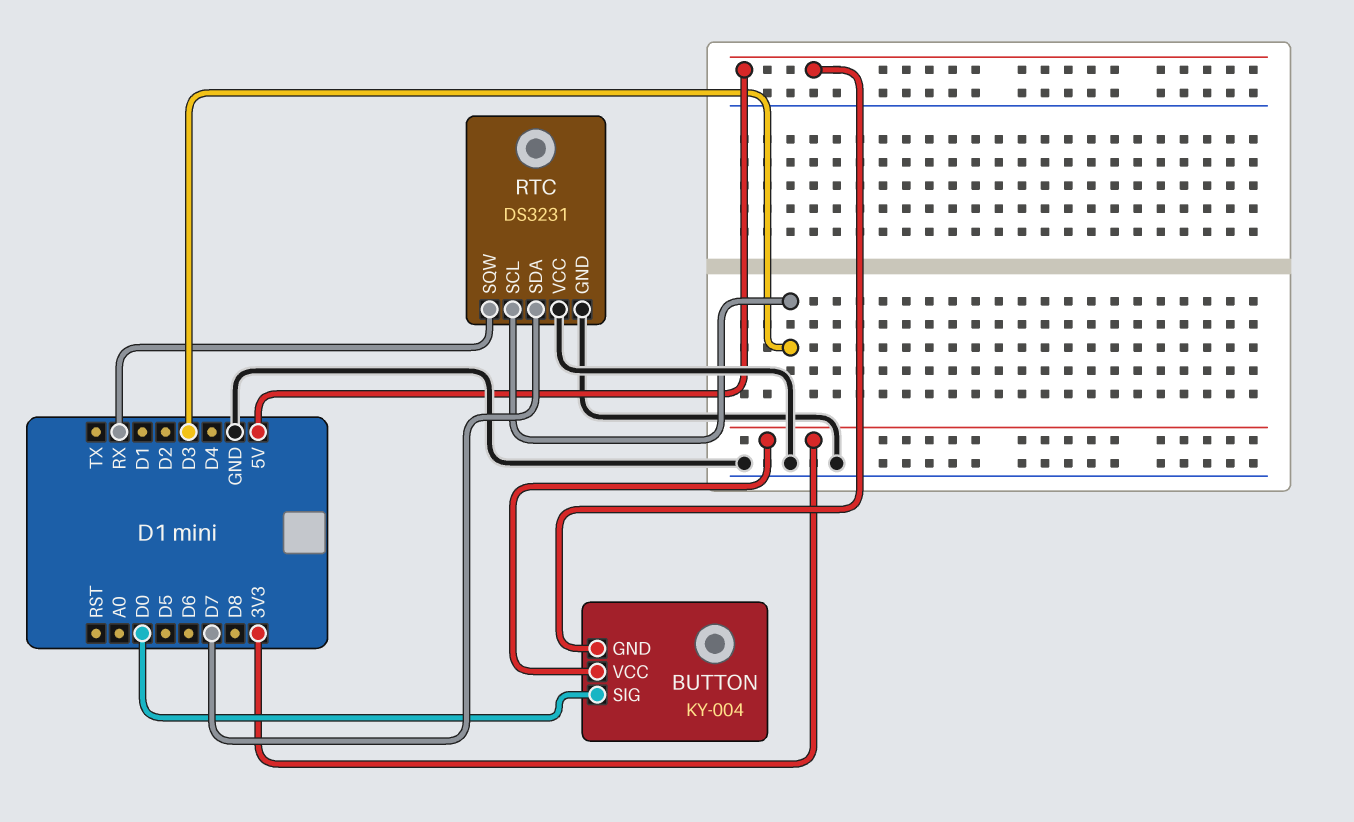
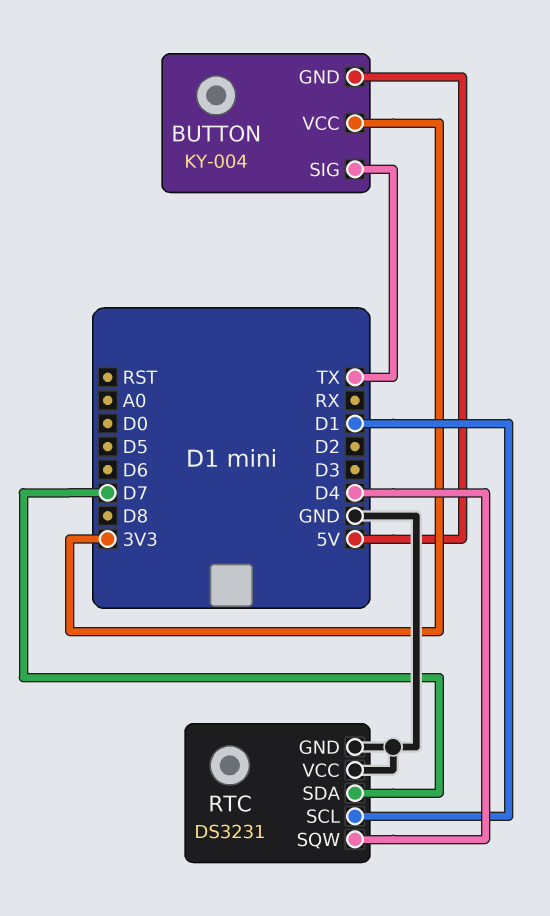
BUTTON pin SIG: D0 -> TX
RTC pin SCL: D3 -> D1
RTC pin SQW: RX -> D4

